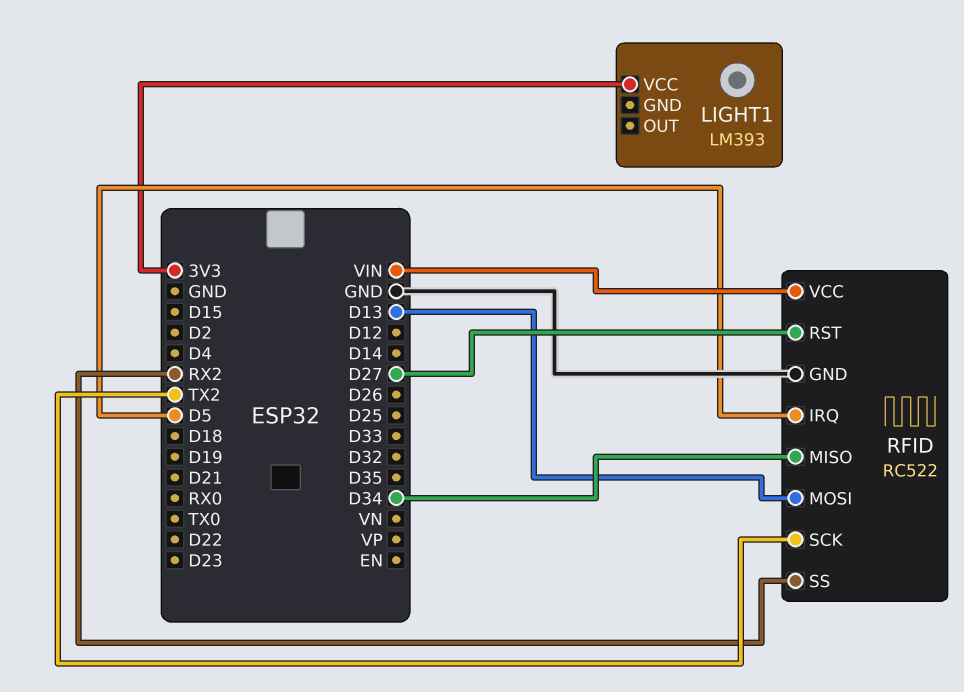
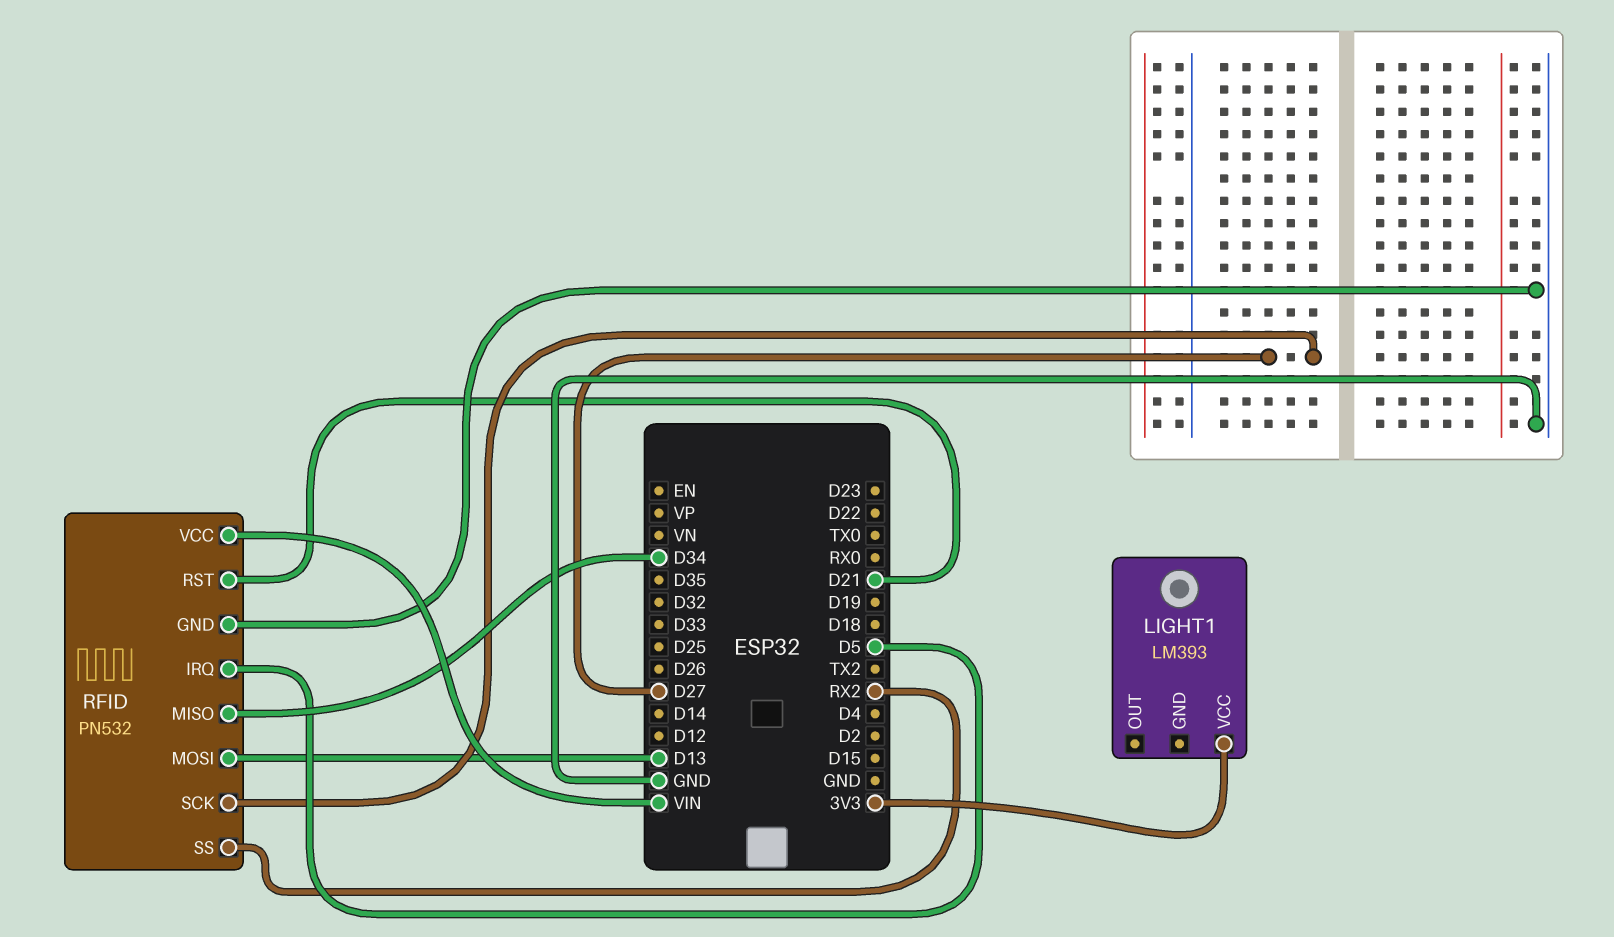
RFID: RC522 -> PN532
RFID pin RST: D27 -> D21
RFID pin SCK: TX2 -> D27

